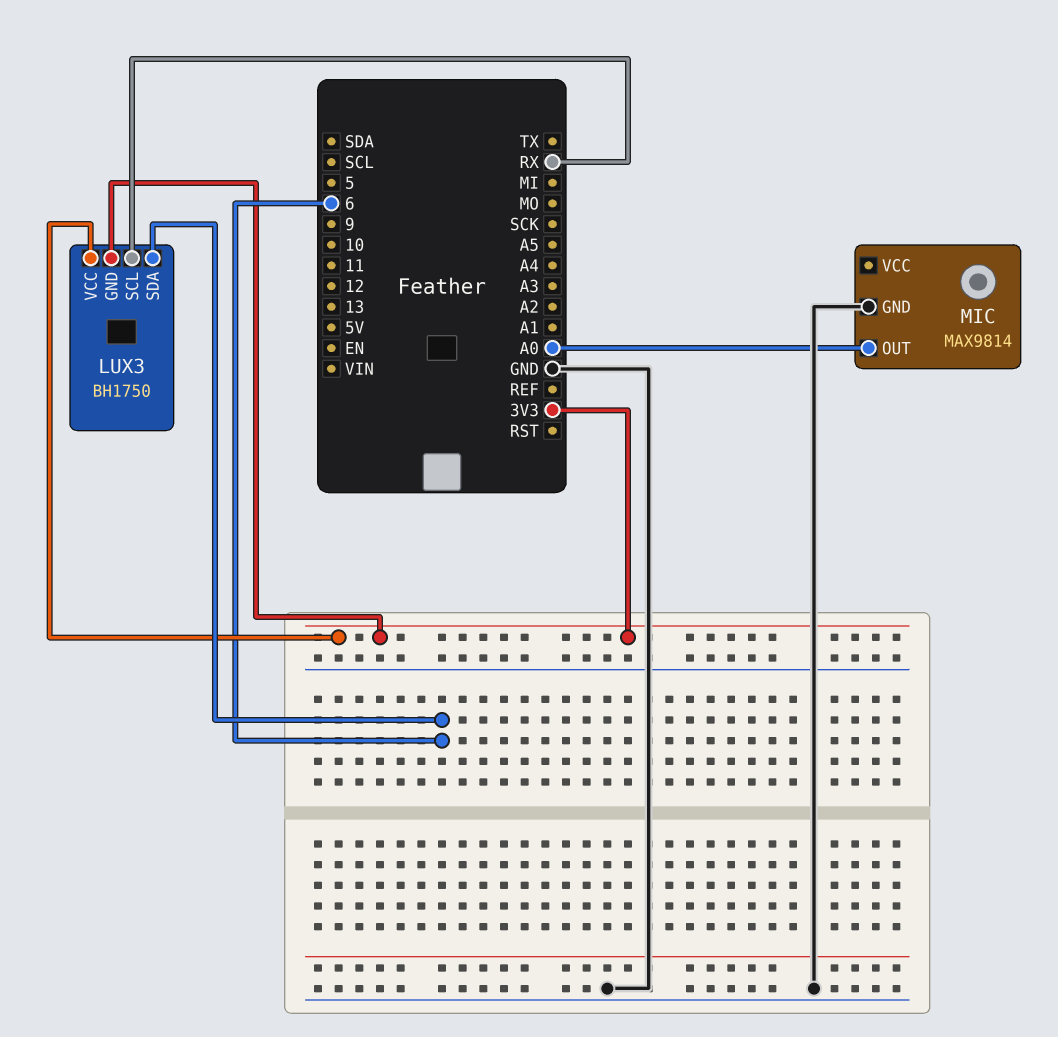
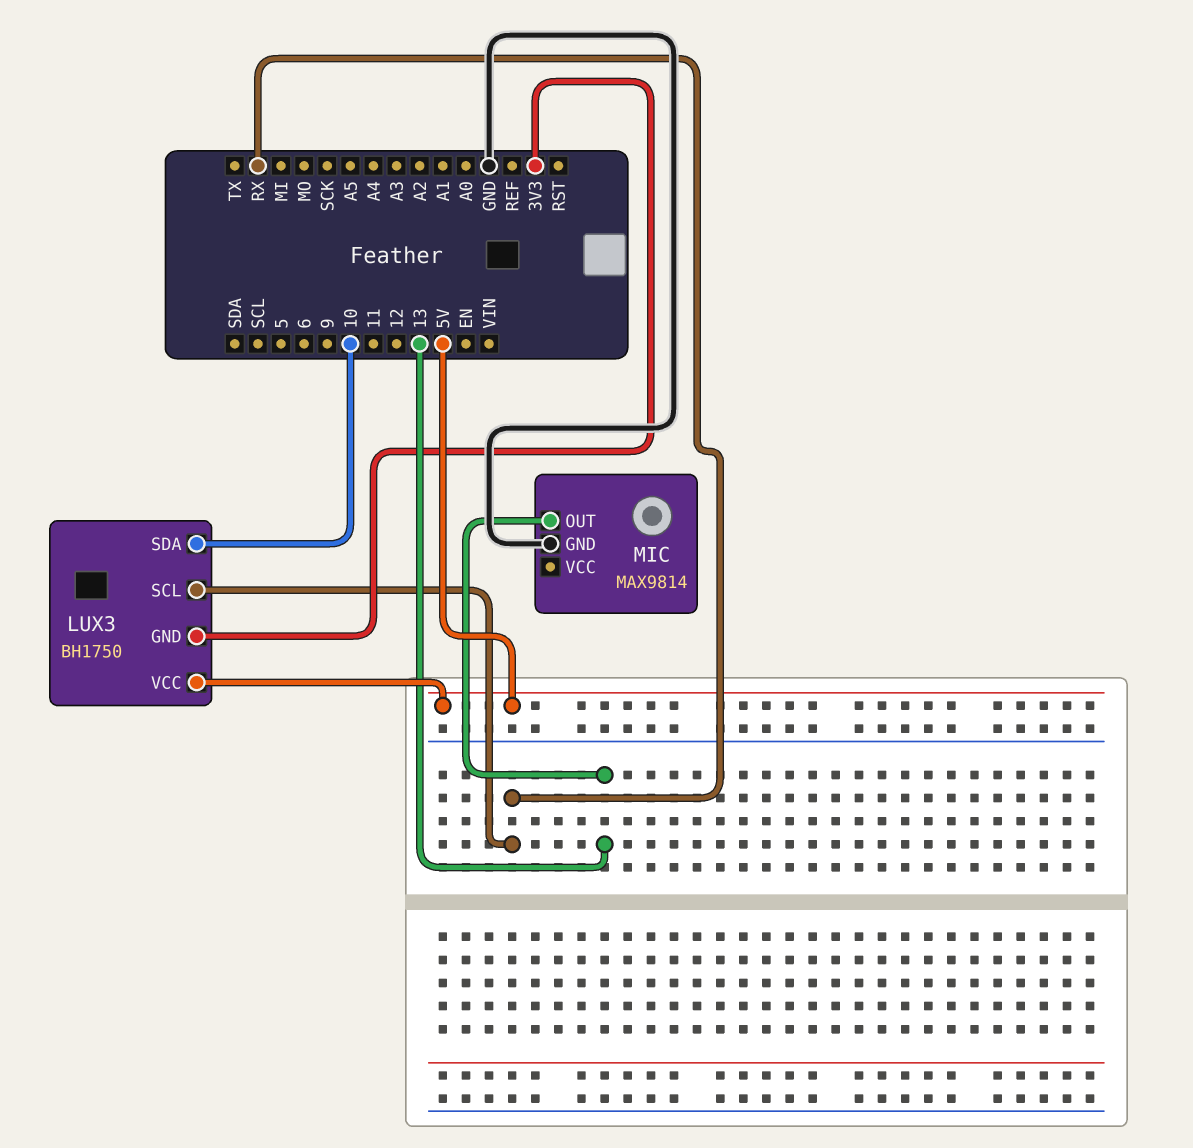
LUX3 pin SDA: 6 -> 10
LUX3 pin VCC: 3V3 -> 5V
MIC pin OUT: A0 -> 13

